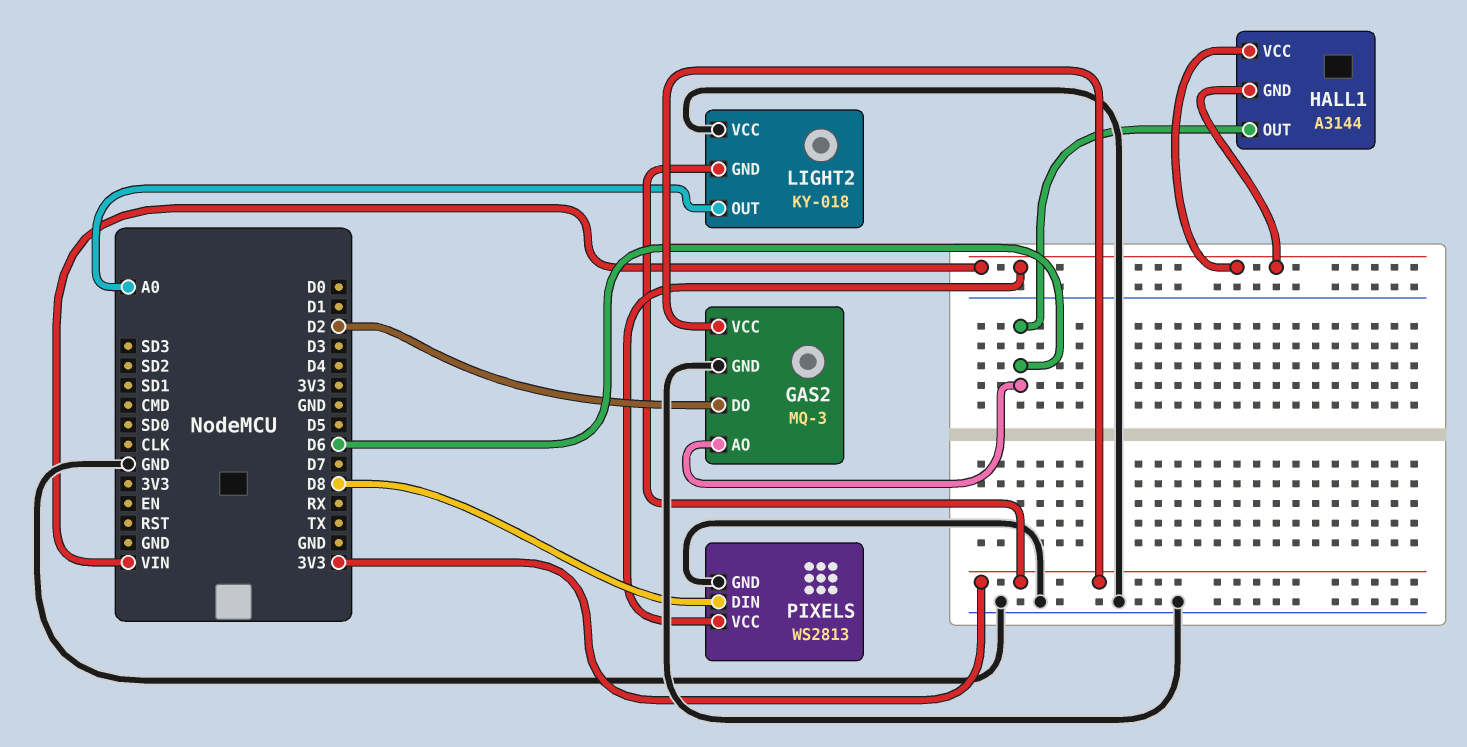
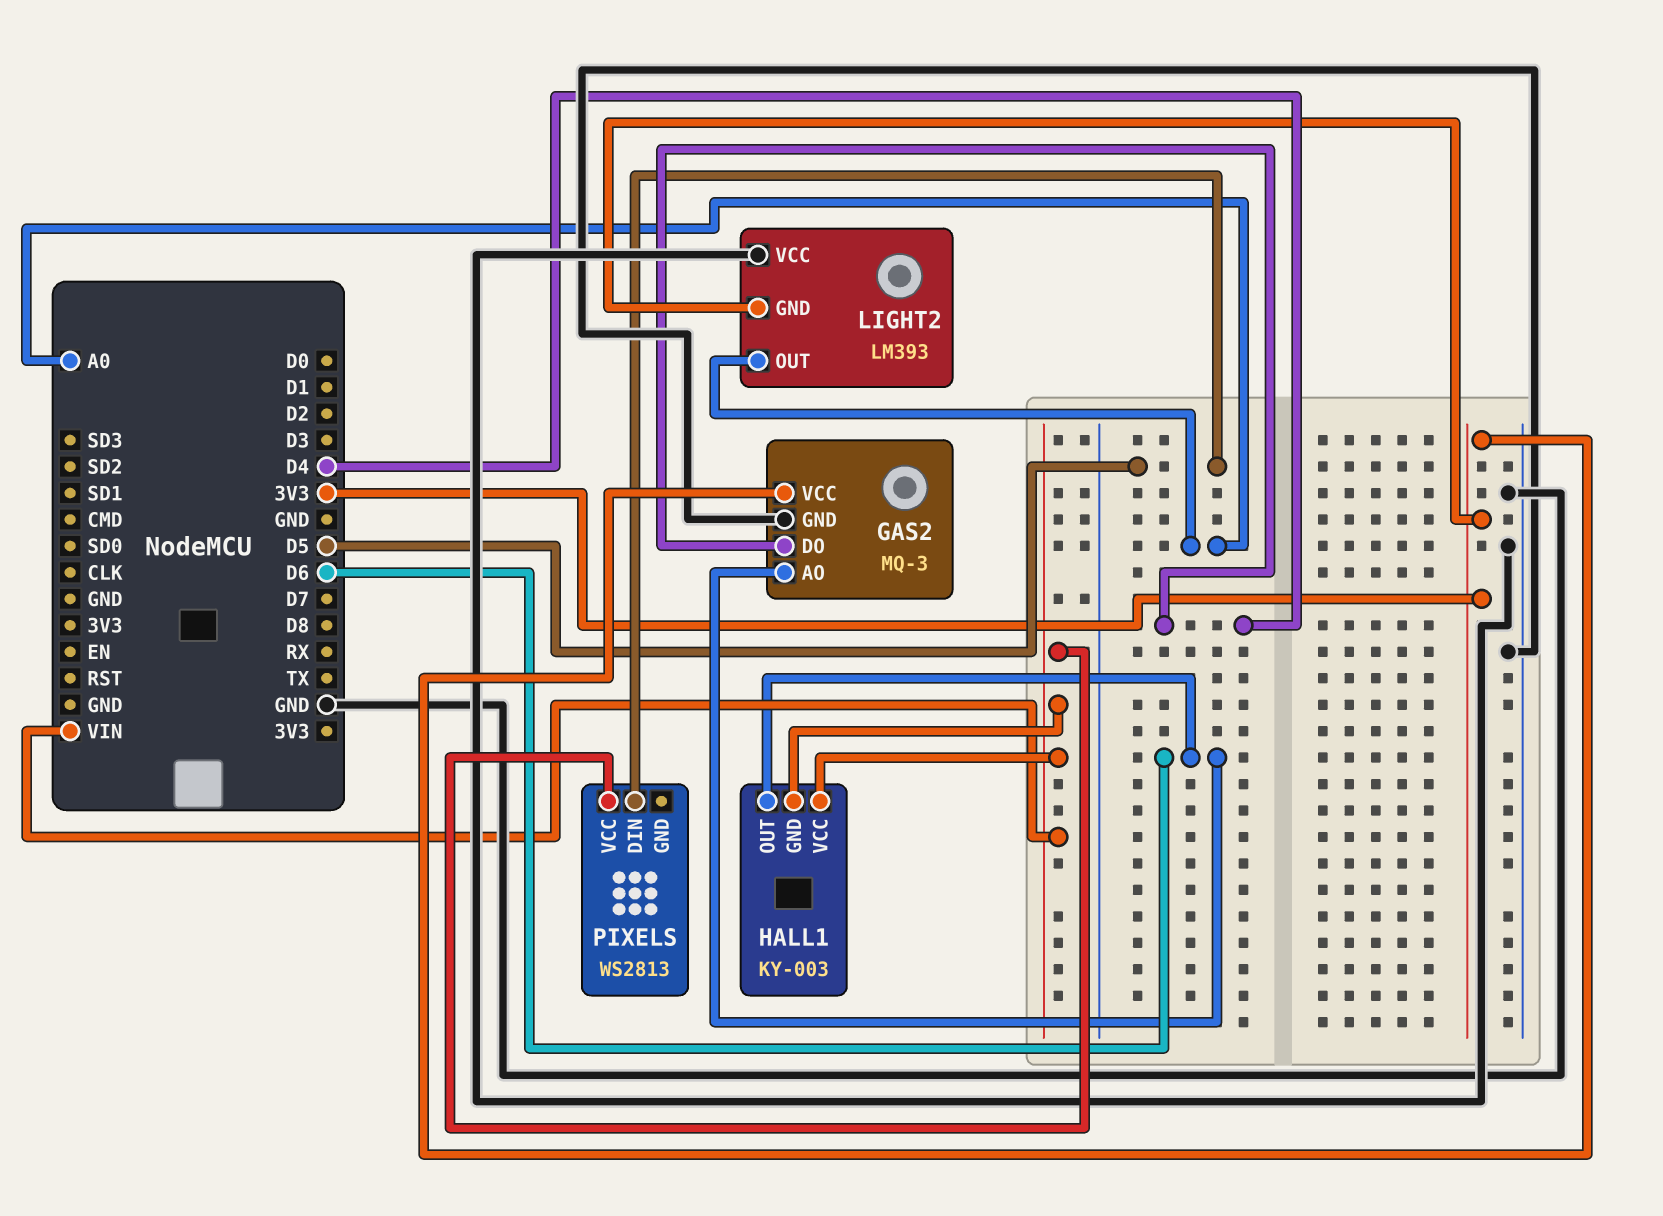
GAS2 pin DO: D2 -> D4
HALL1: A3144 -> KY-003
LIGHT2: KY-018 -> LM393
PIXELS pin DIN: D8 -> D5
PIXELS pin GND: GND -> none

